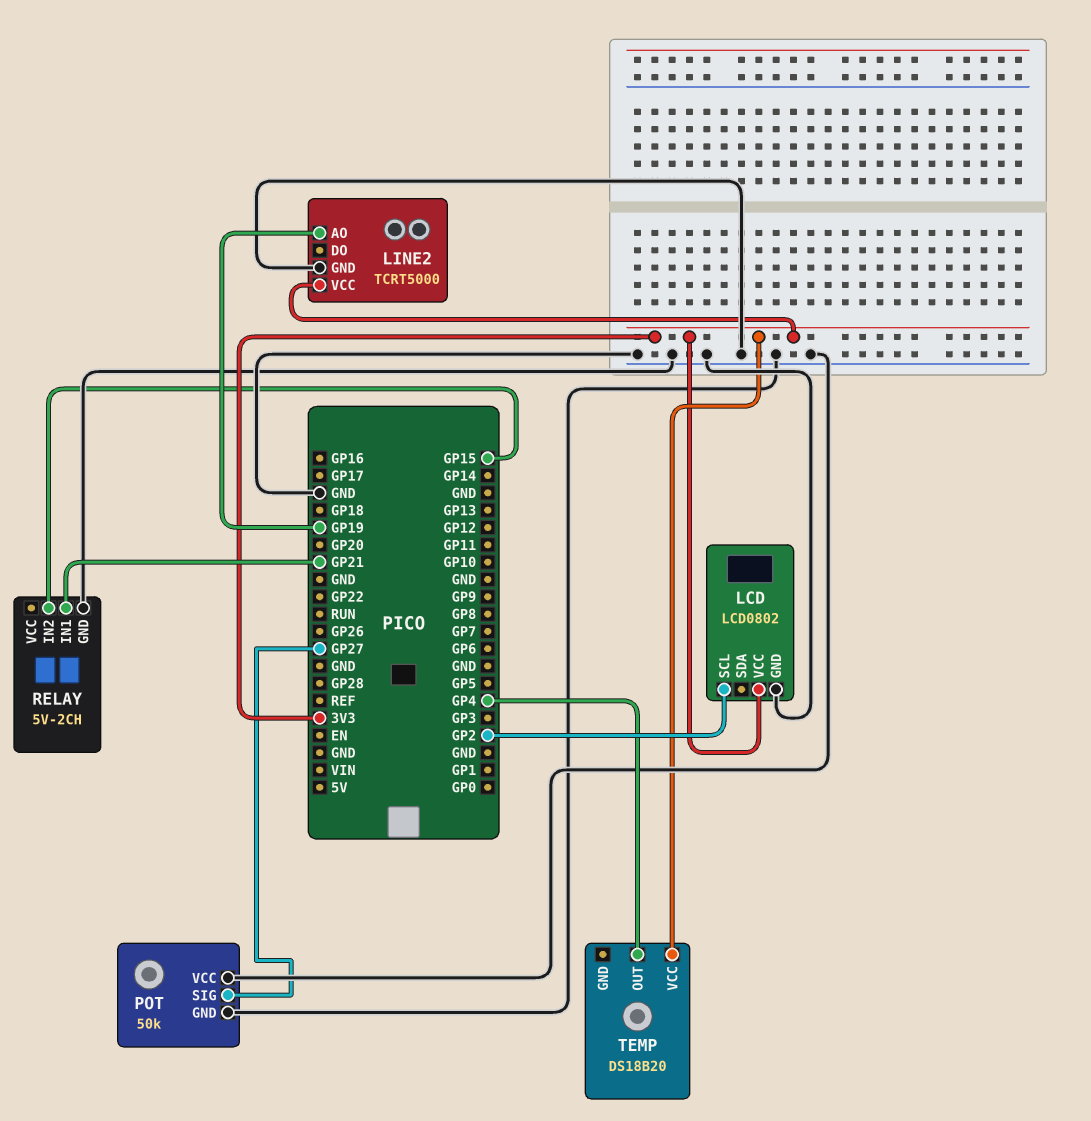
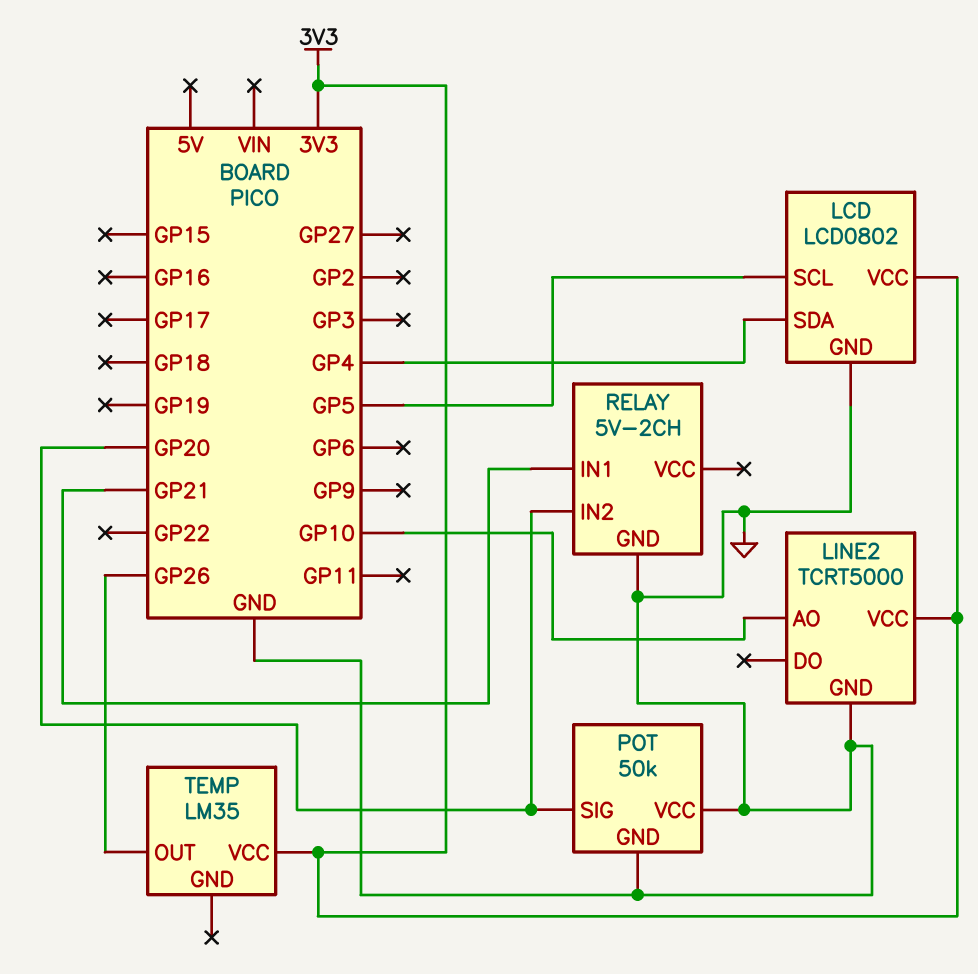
LCD pin SCL: GP2 -> GP5
LCD pin SDA: none -> GP4
LINE2 pin AO: GP19 -> GP10
POT pin SIG: GP27 -> GP20
RELAY pin IN2: GP15 -> GP20
TEMP: DS18B20 -> LM35
TEMP pin OUT: GP4 -> GP26

